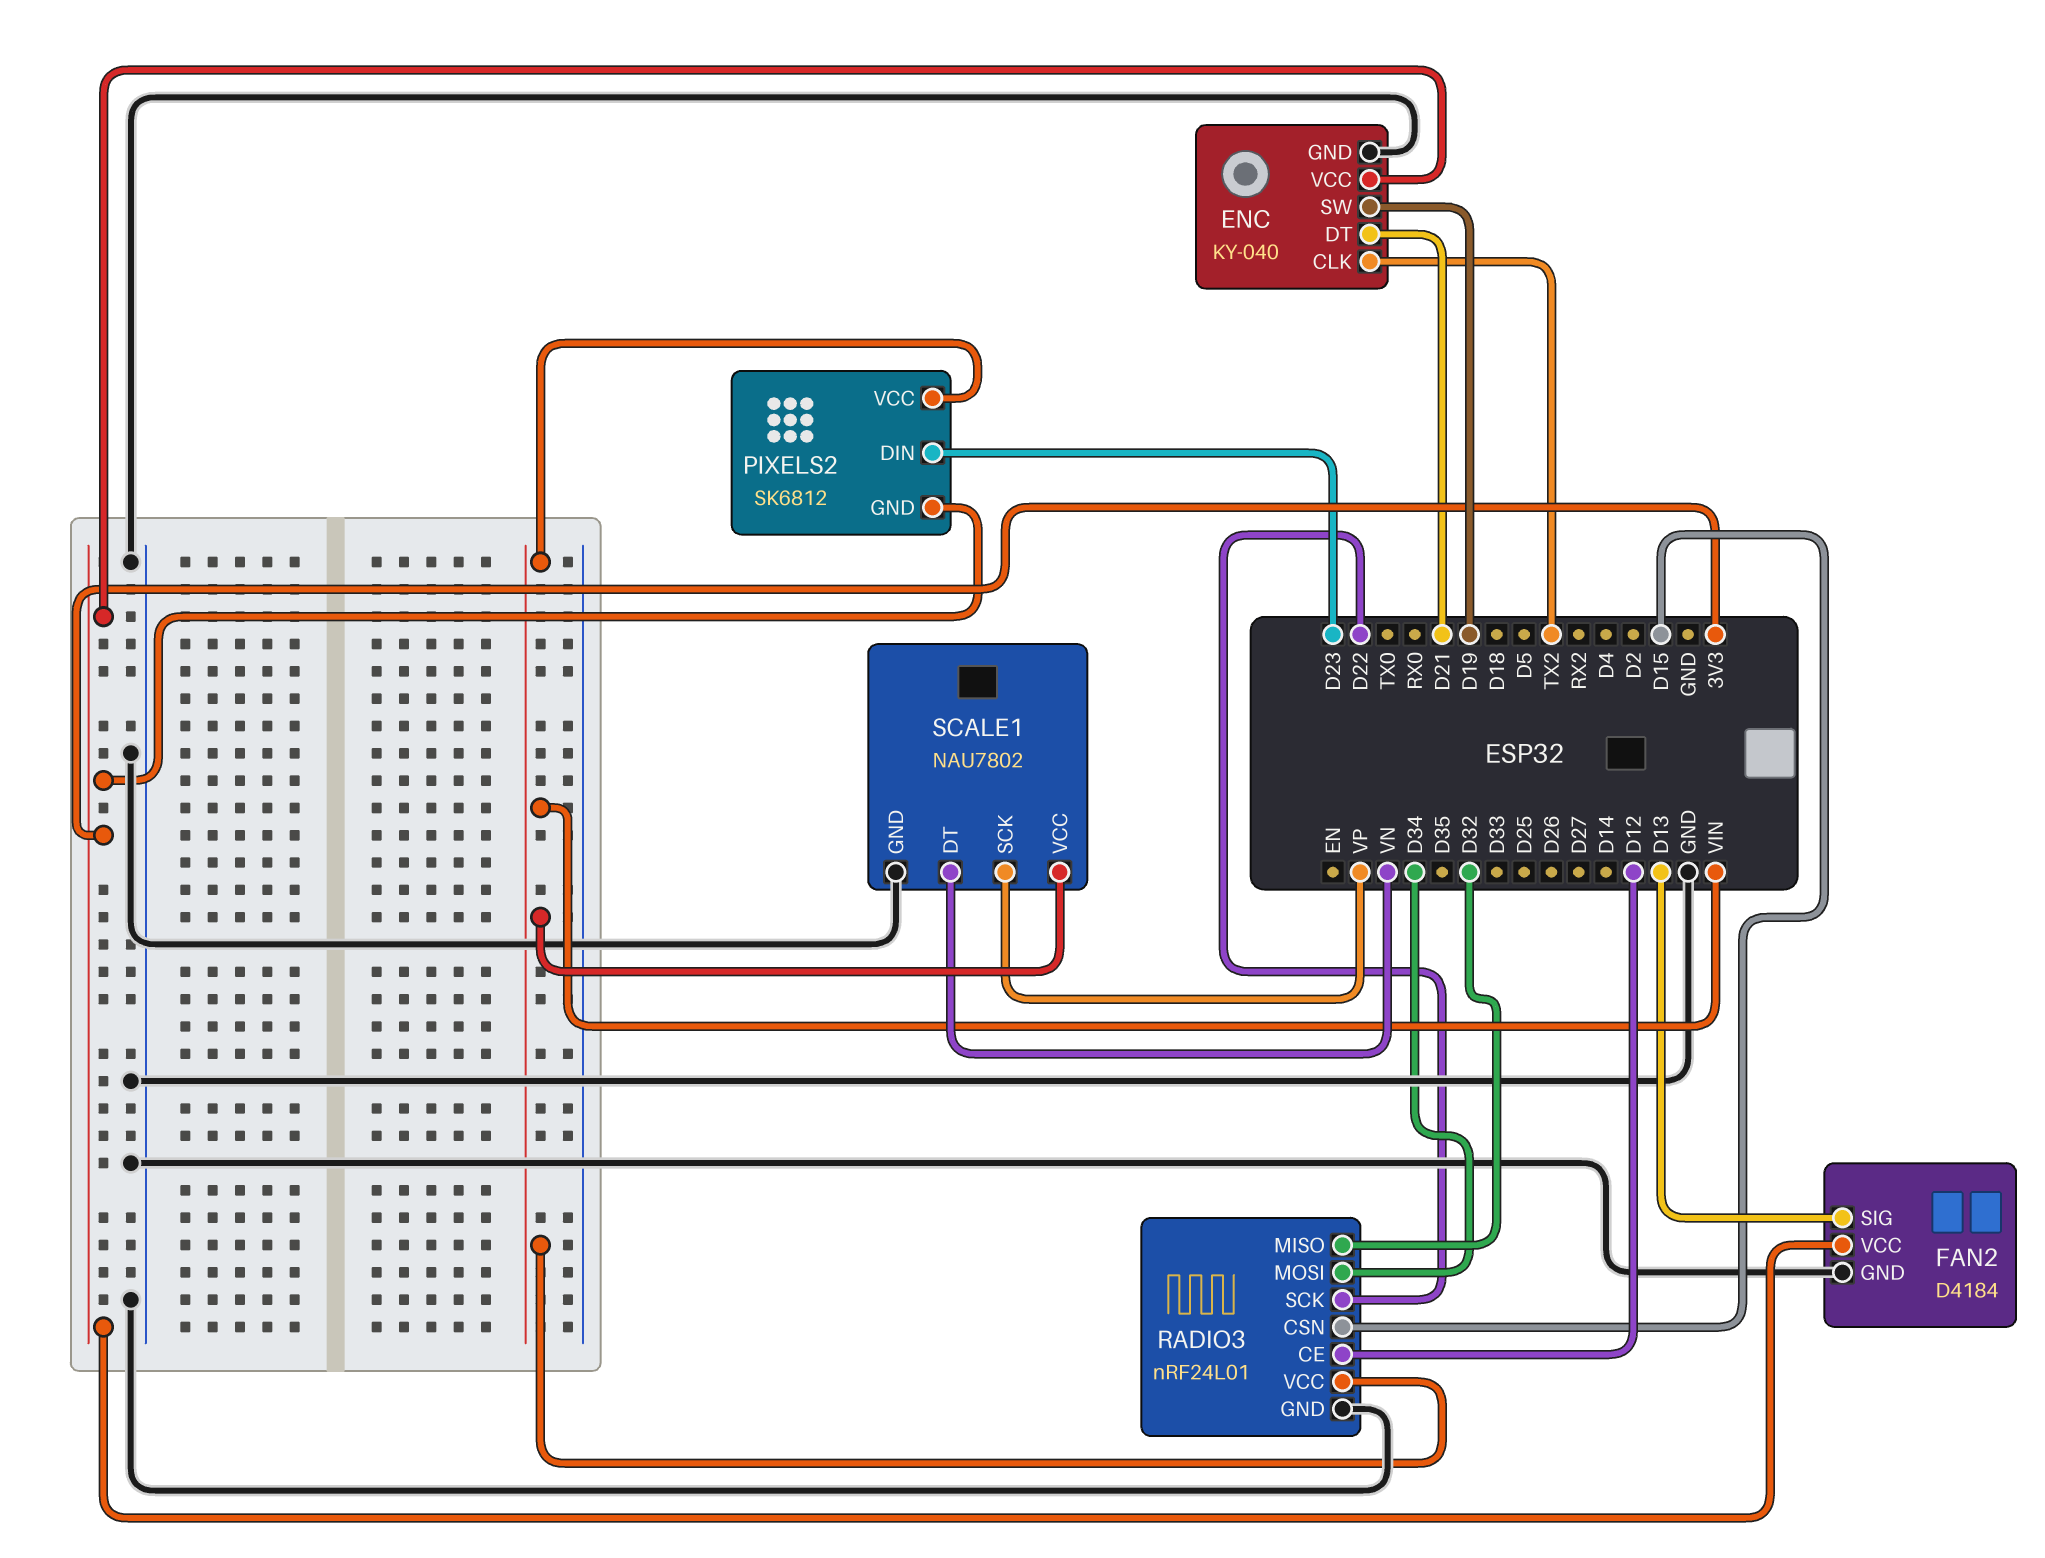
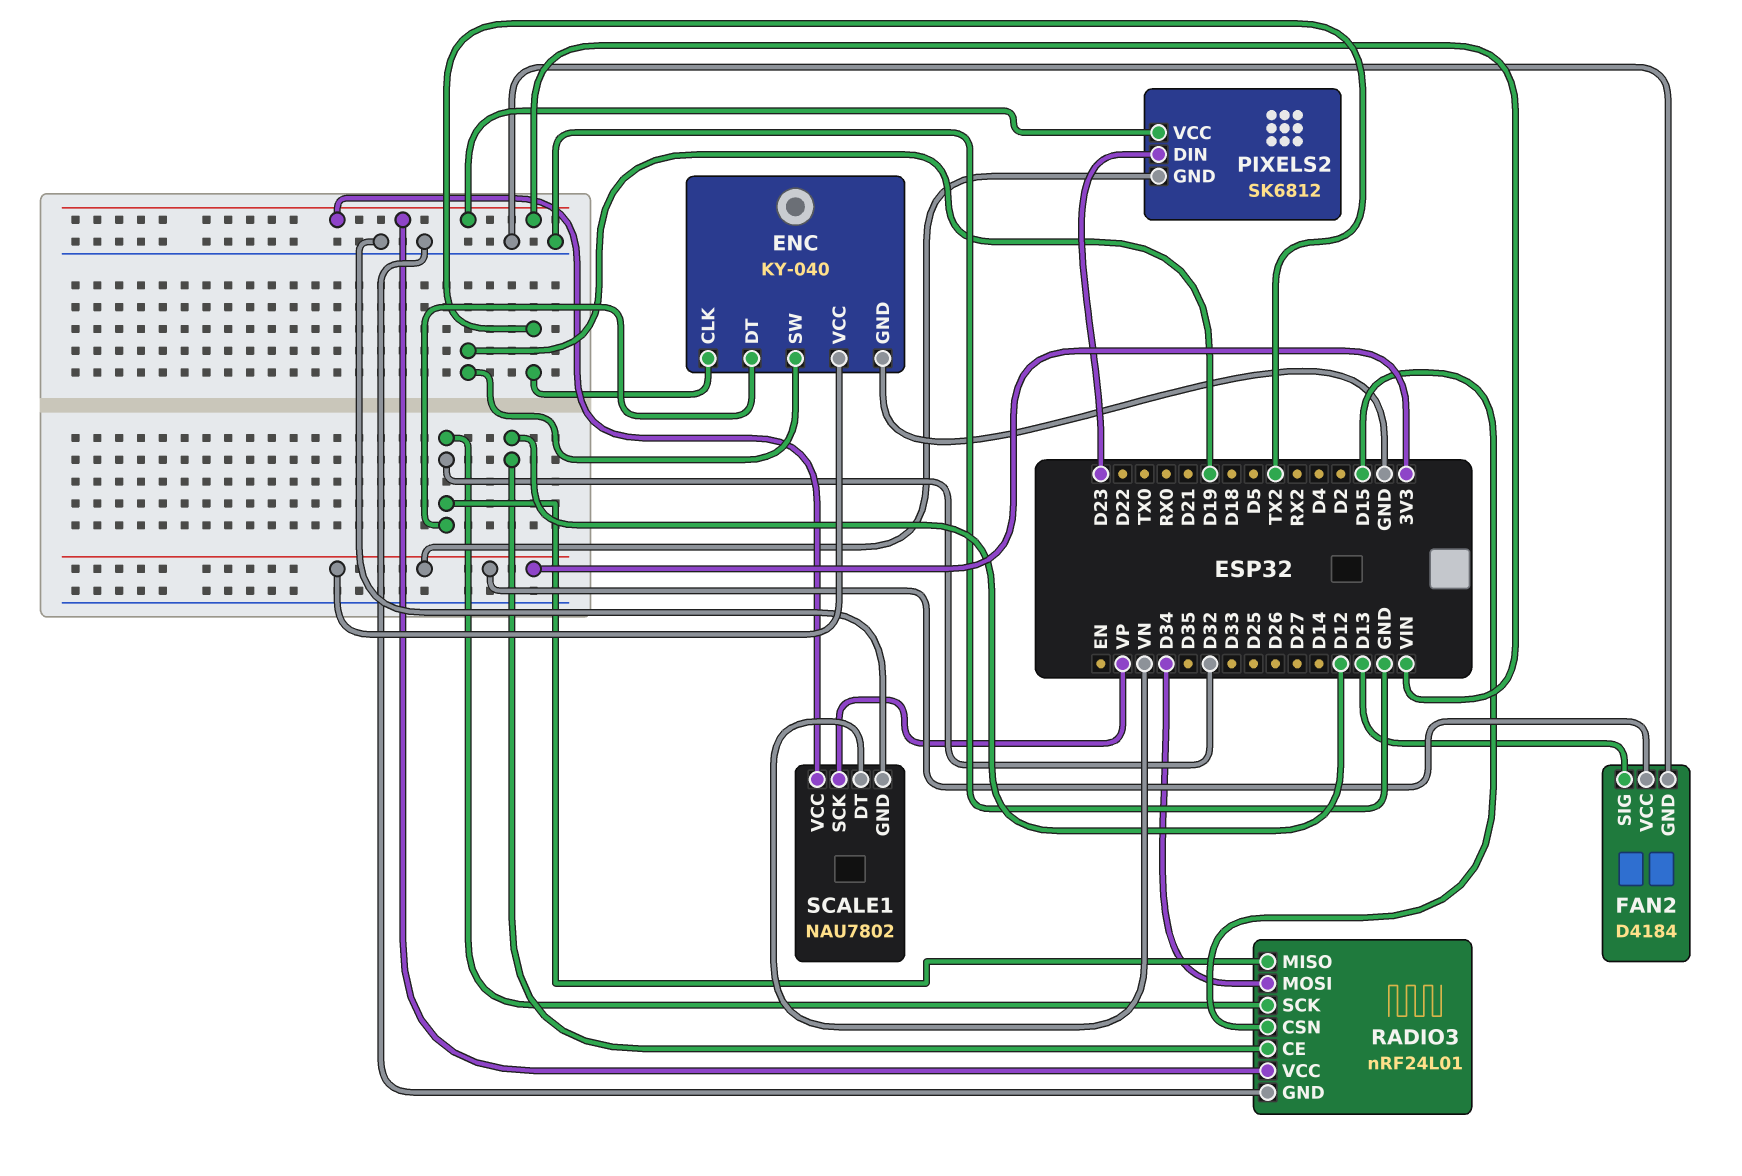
ENC pin DT: D21 -> D32
RADIO3 pin SCK: D22 -> D32

